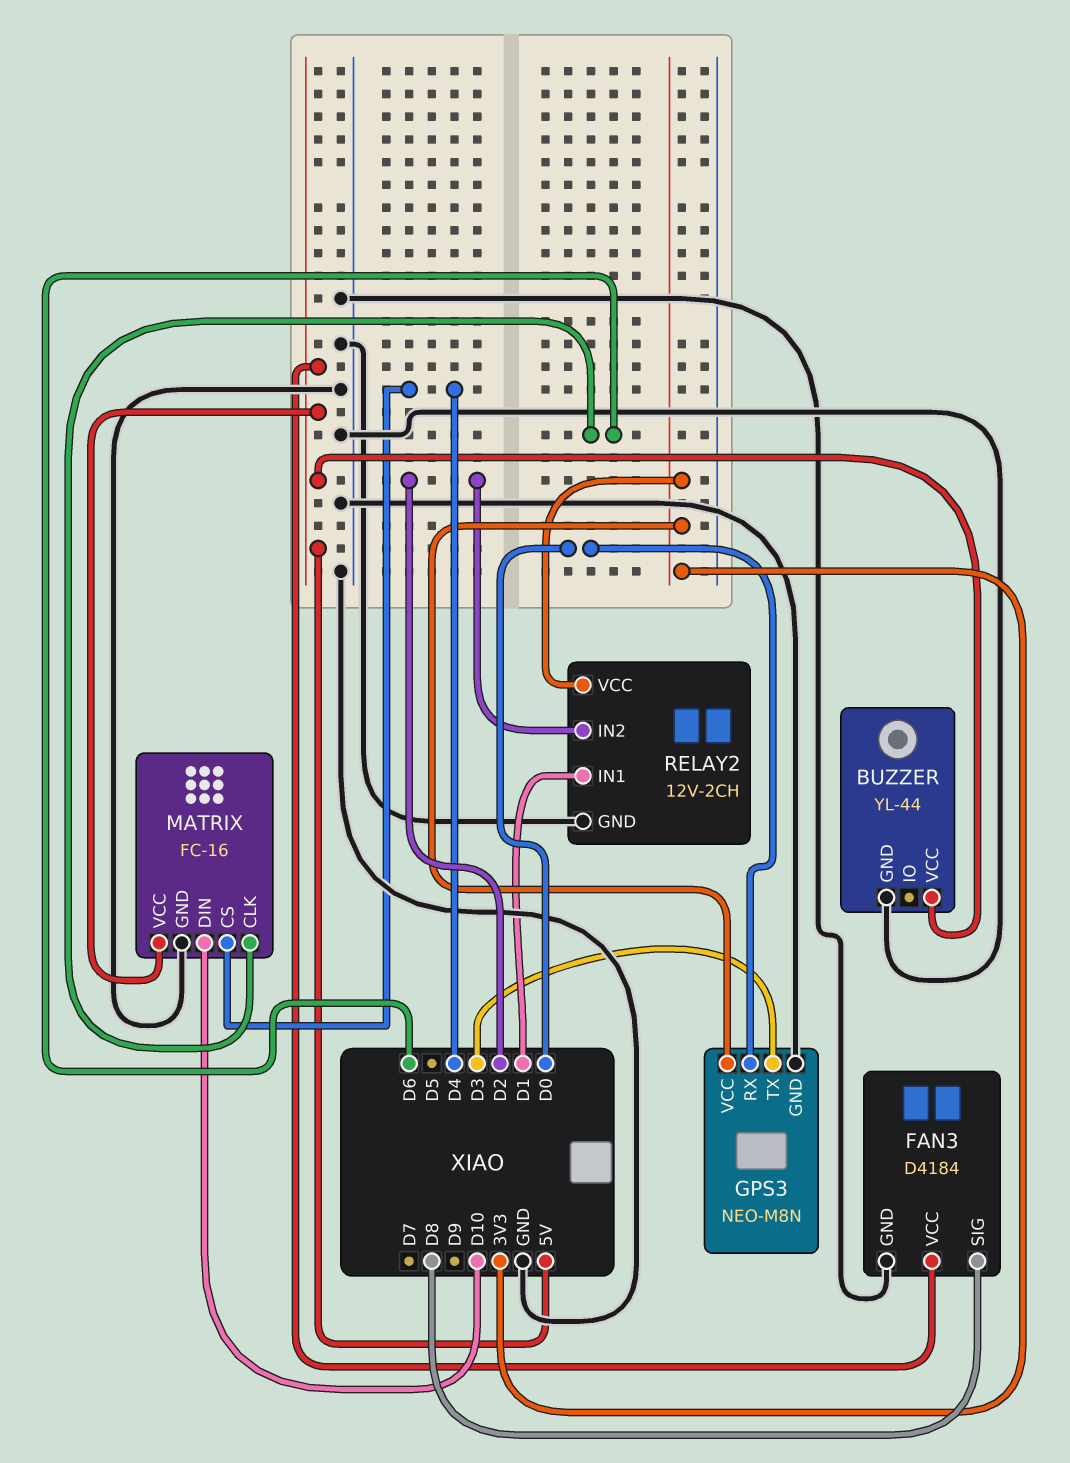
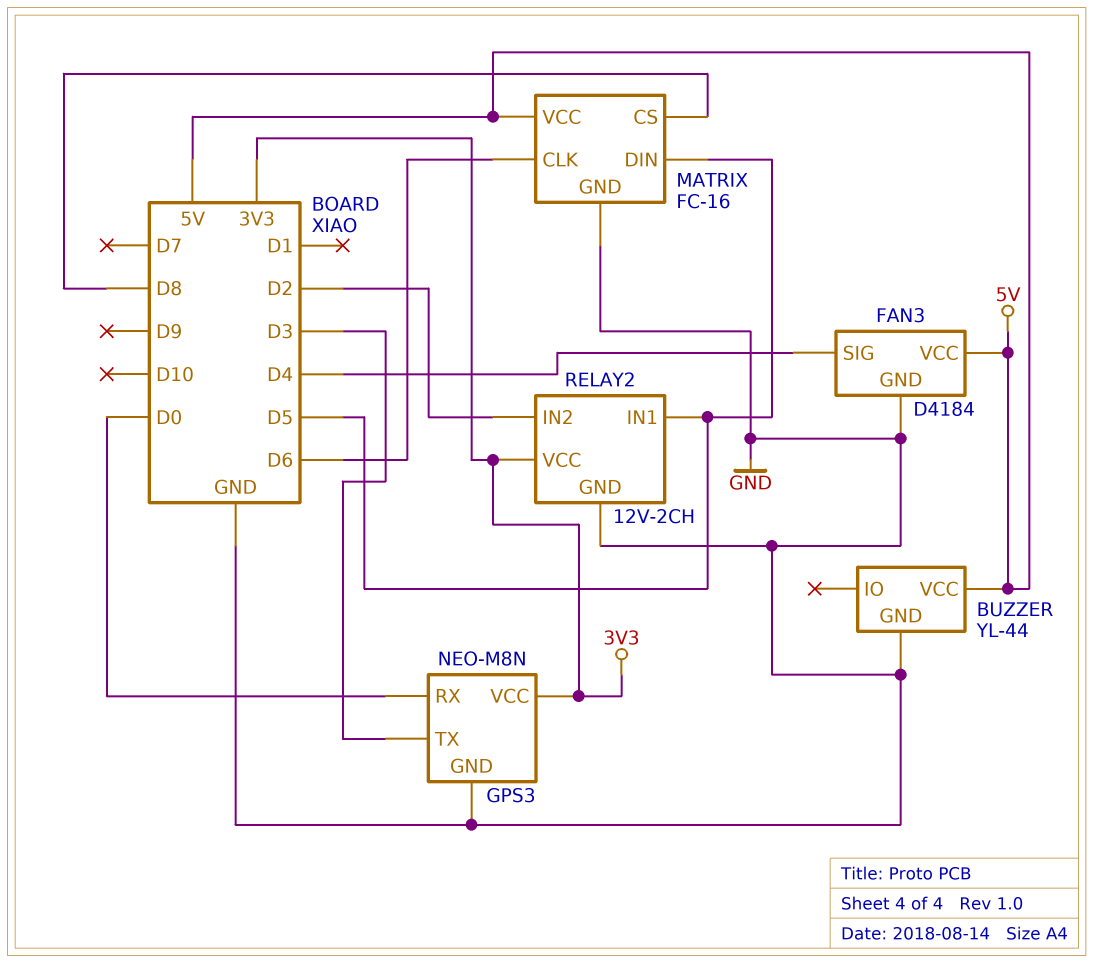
FAN3 pin SIG: D8 -> D4
MATRIX pin CS: D4 -> D8
MATRIX pin DIN: D10 -> D5
RELAY2 pin IN1: D1 -> D5

